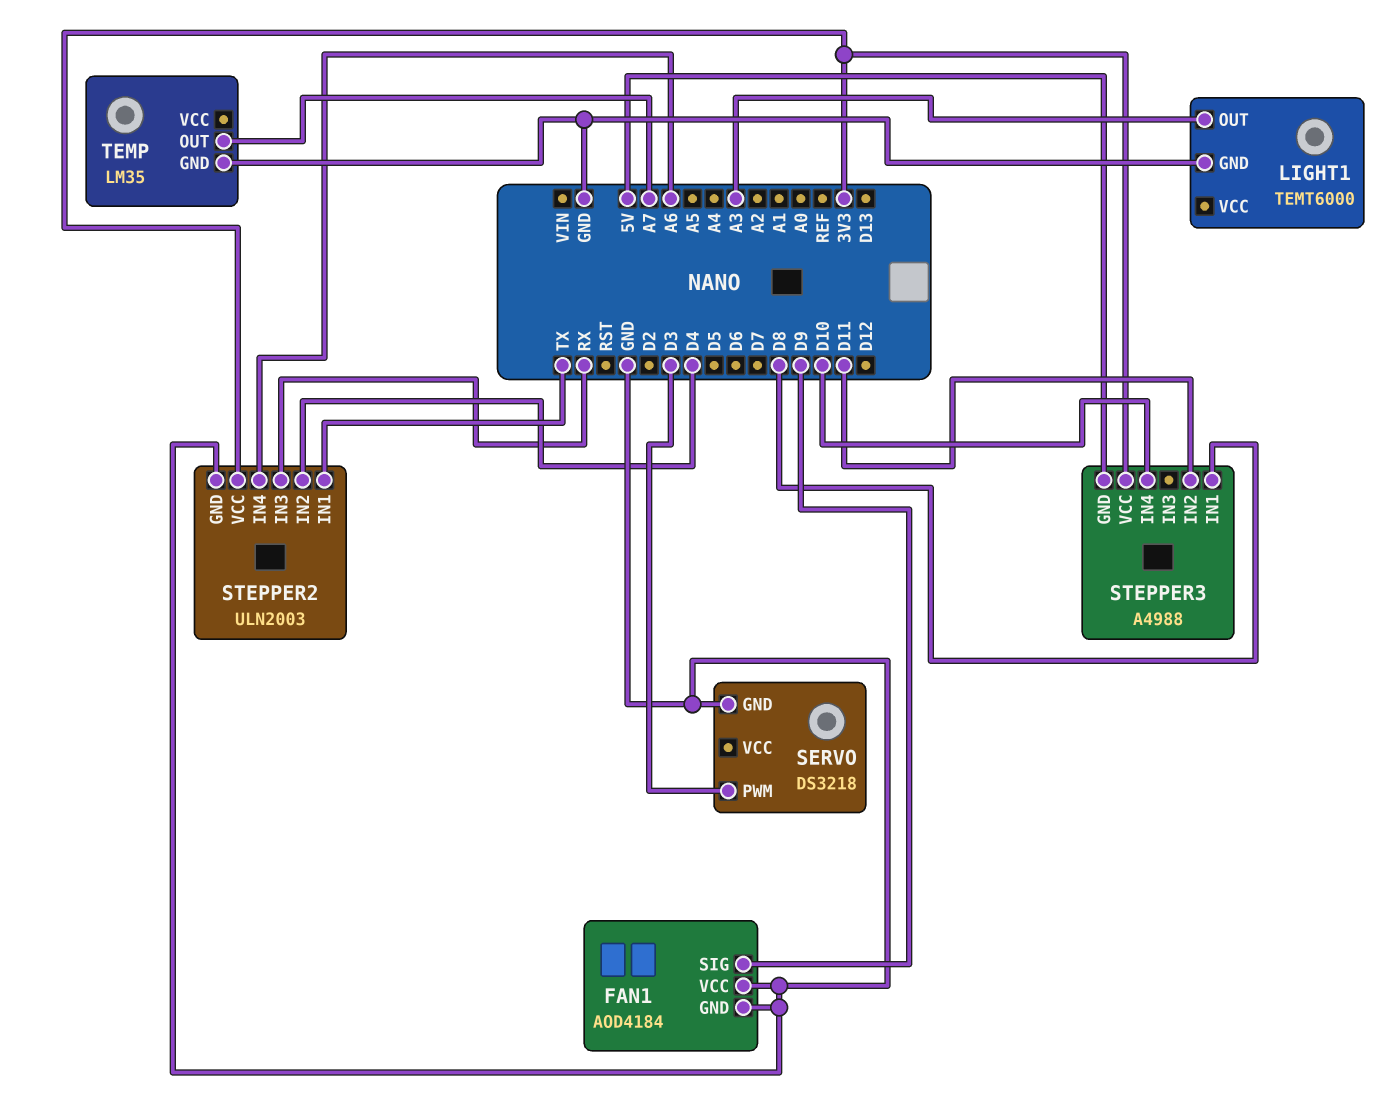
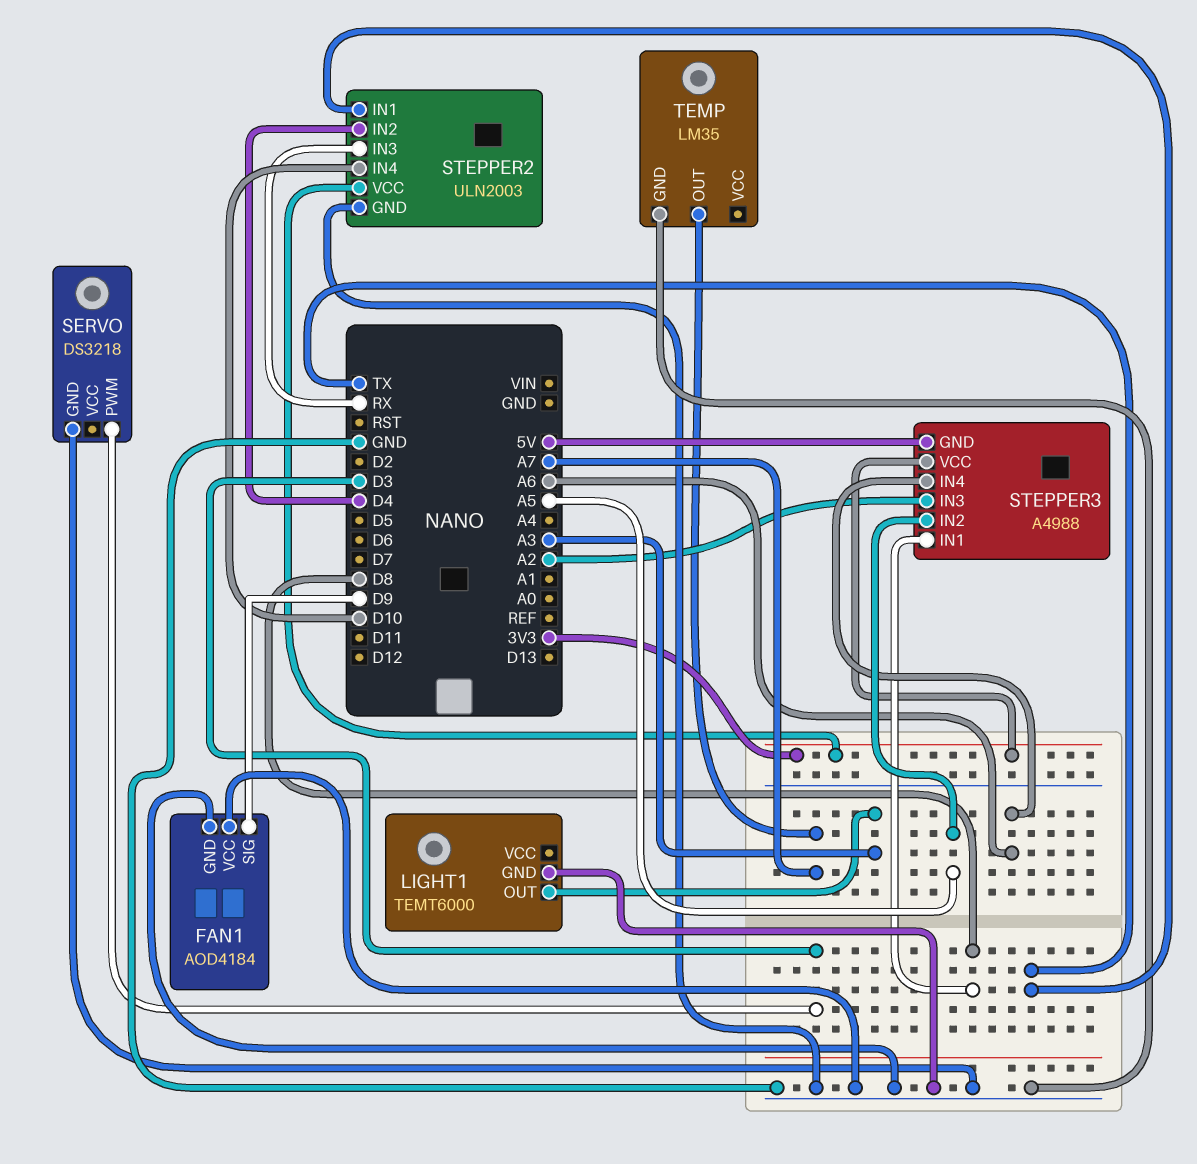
STEPPER2 pin IN4: A6 -> D10
STEPPER3 pin IN2: D11 -> A5
STEPPER3 pin IN3: none -> A2
STEPPER3 pin IN4: D10 -> A6

